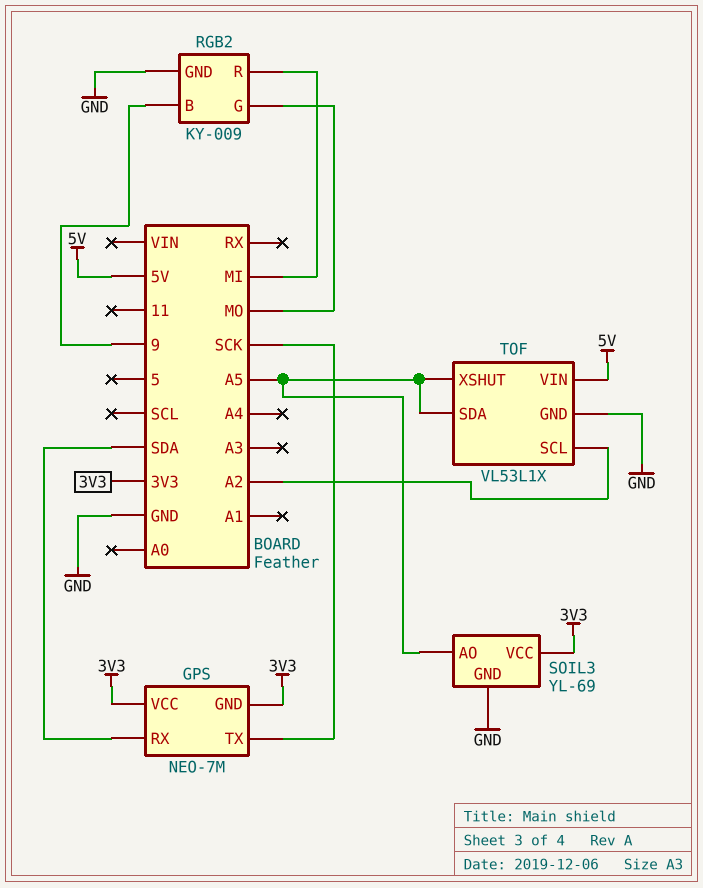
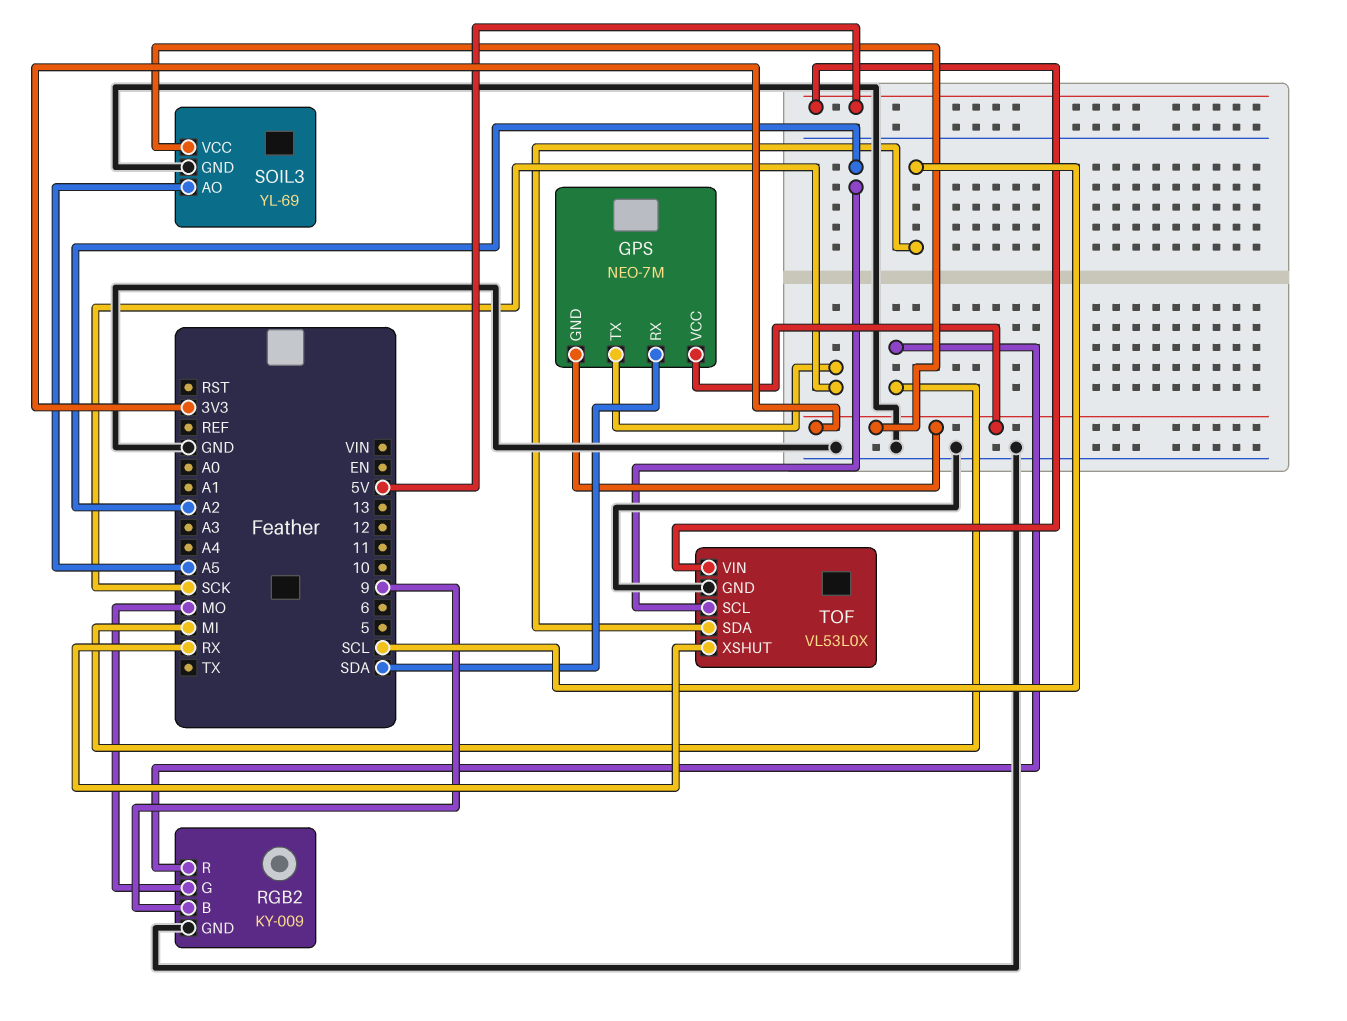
TOF: VL53L1X -> VL53L0X
TOF pin SDA: A5 -> SCL
TOF pin XSHUT: A5 -> RX

